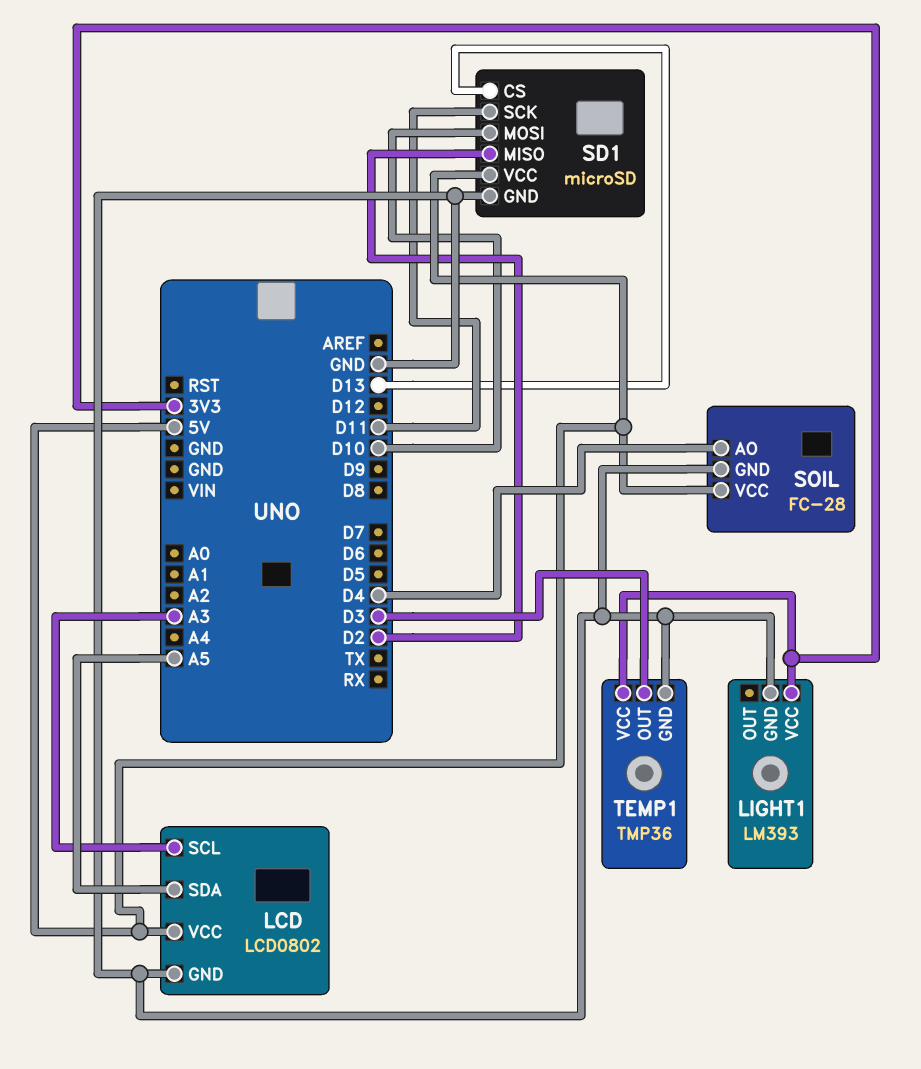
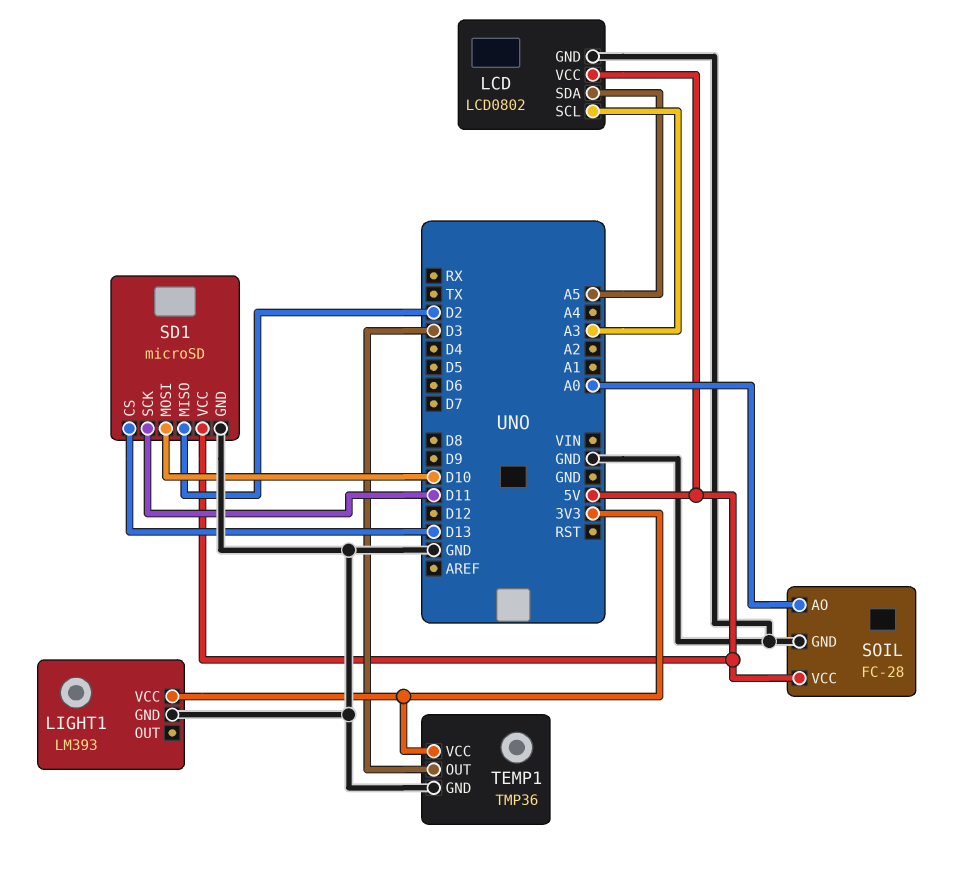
SOIL pin AO: D4 -> A0

